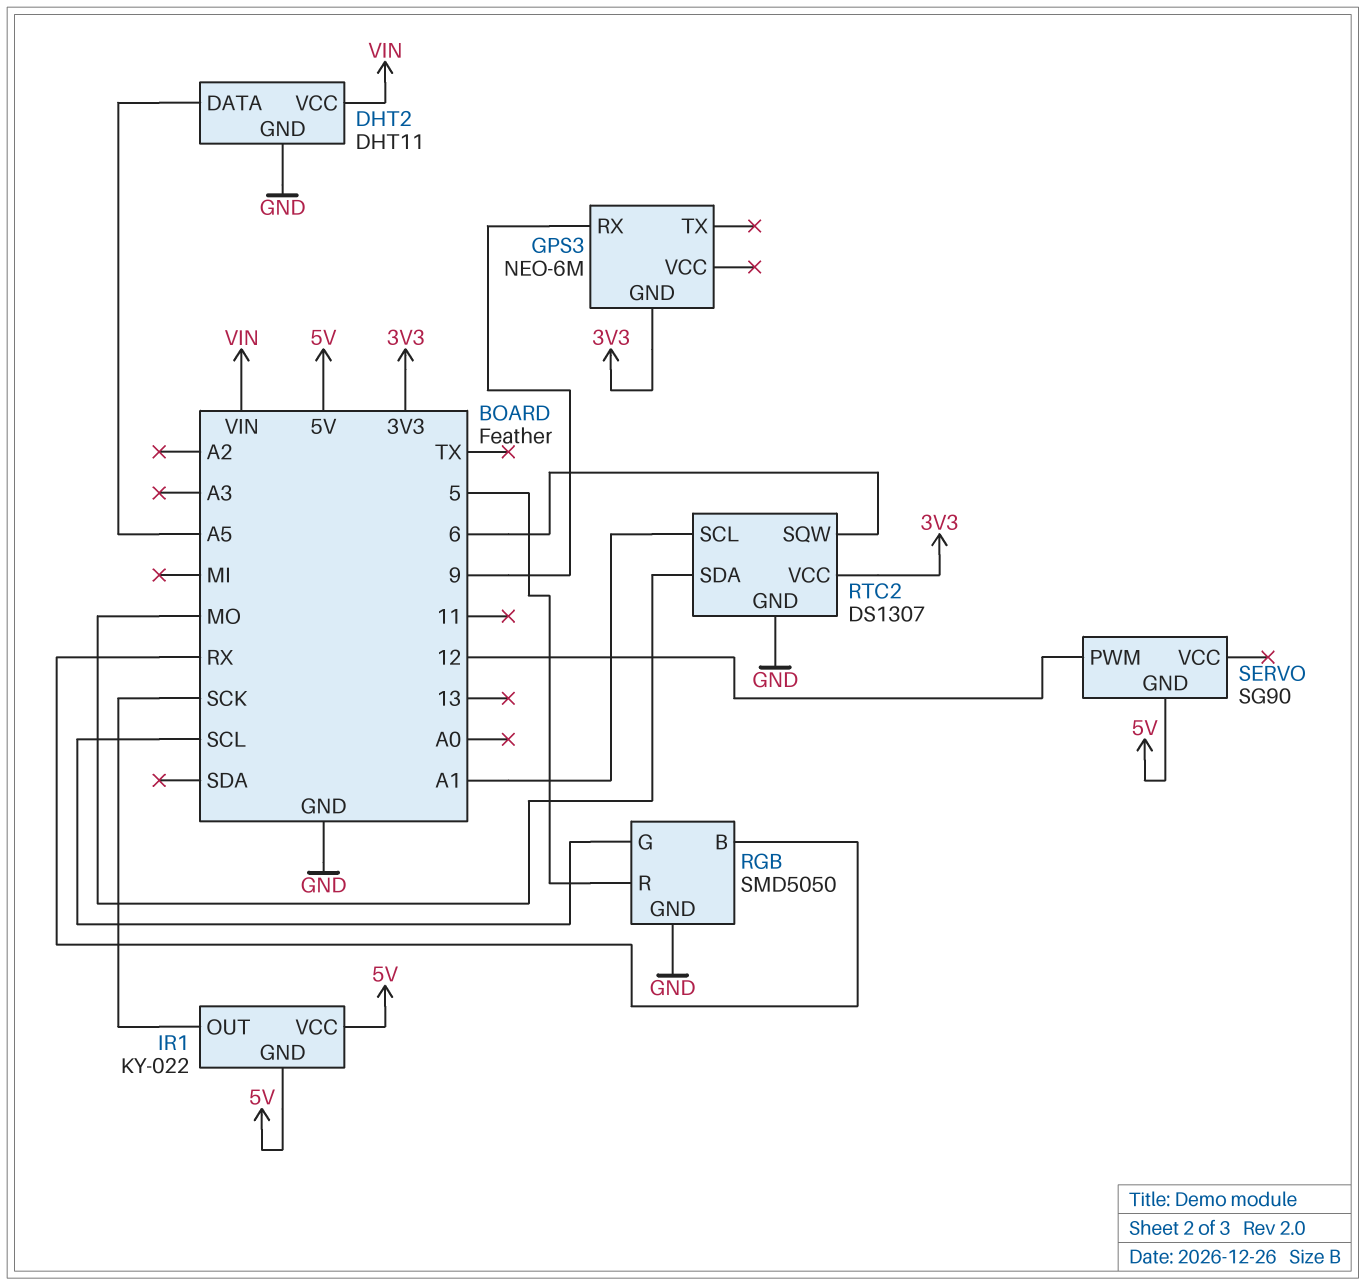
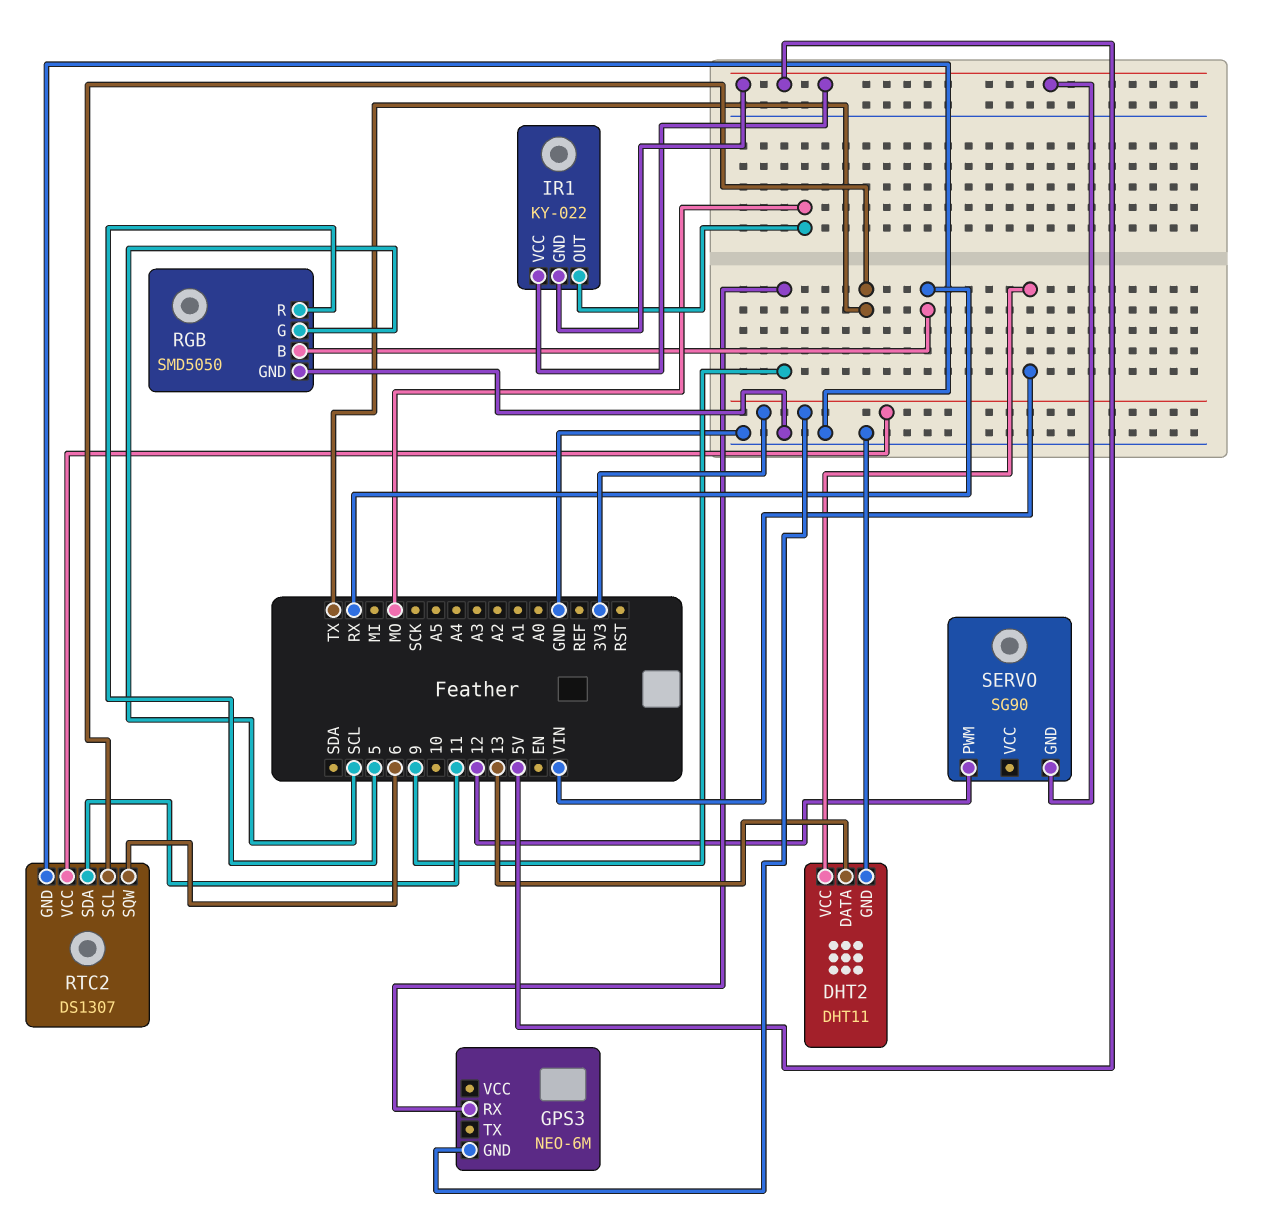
DHT2 pin DATA: A5 -> 13
IR1 pin OUT: SCK -> MO
RTC2 pin SCL: A1 -> TX
RTC2 pin SDA: MO -> 11

